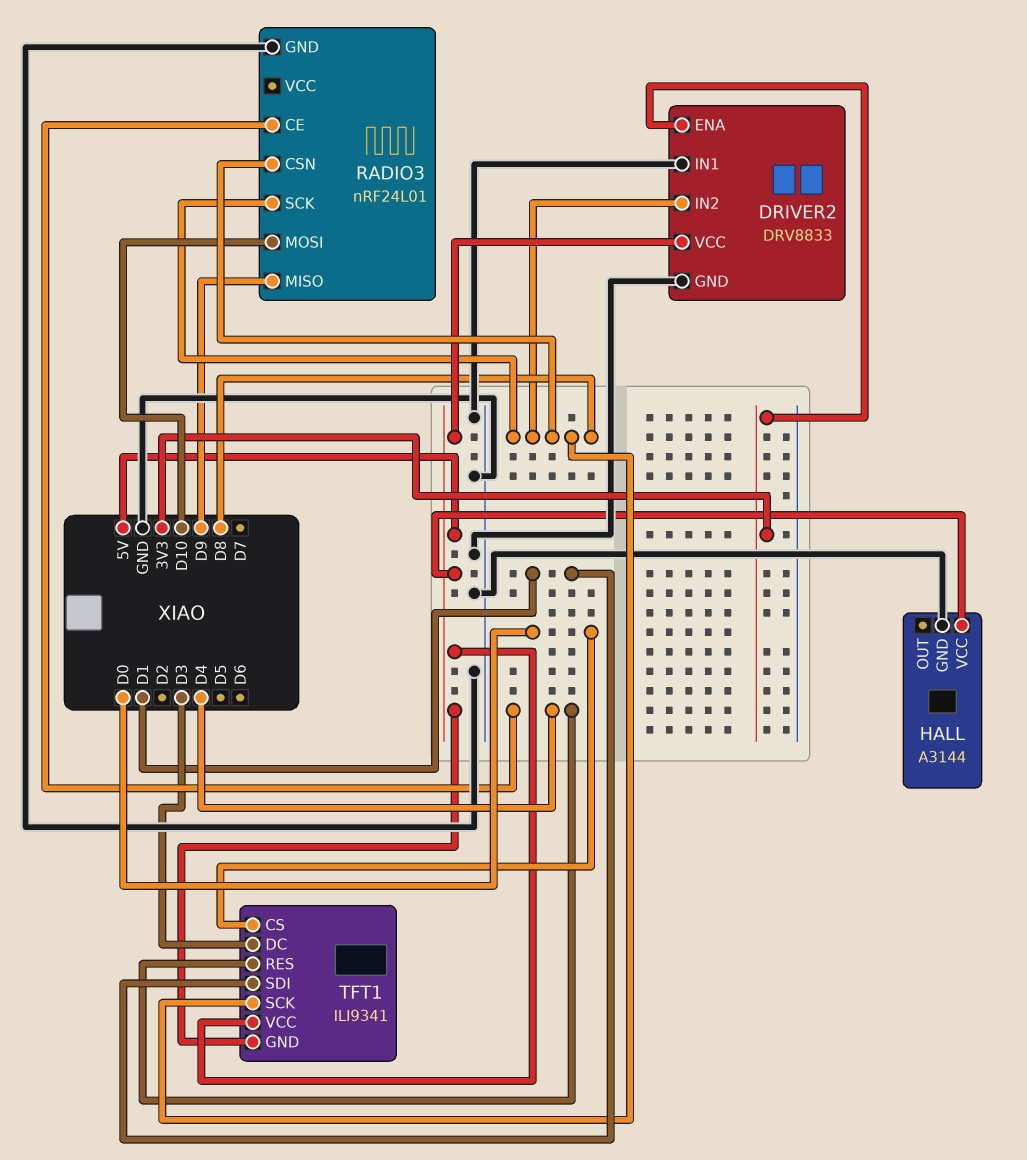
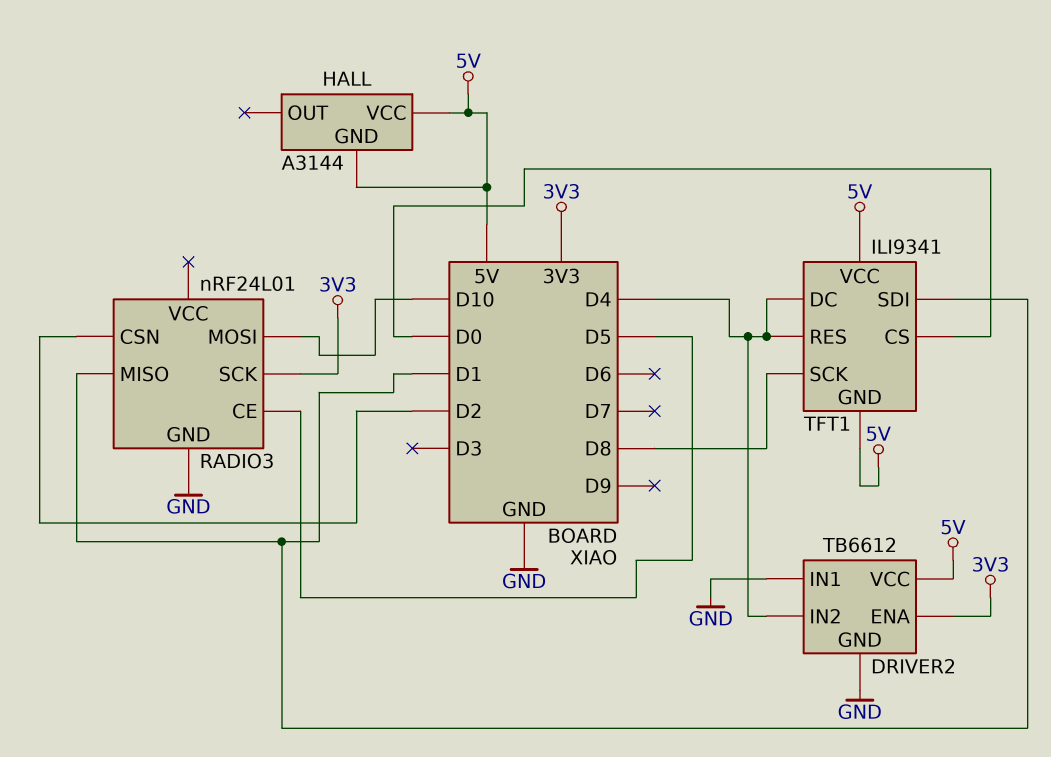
DRIVER2: DRV8833 -> TB6612
DRIVER2 pin IN2: D8 -> D4
HALL pin GND: GND -> 5V
RADIO3 pin CE: D4 -> D5
RADIO3 pin CSN: D8 -> D2
RADIO3 pin MISO: D9 -> D1
RADIO3 pin SCK: D8 -> 3V3
TFT1 pin DC: D3 -> D4

